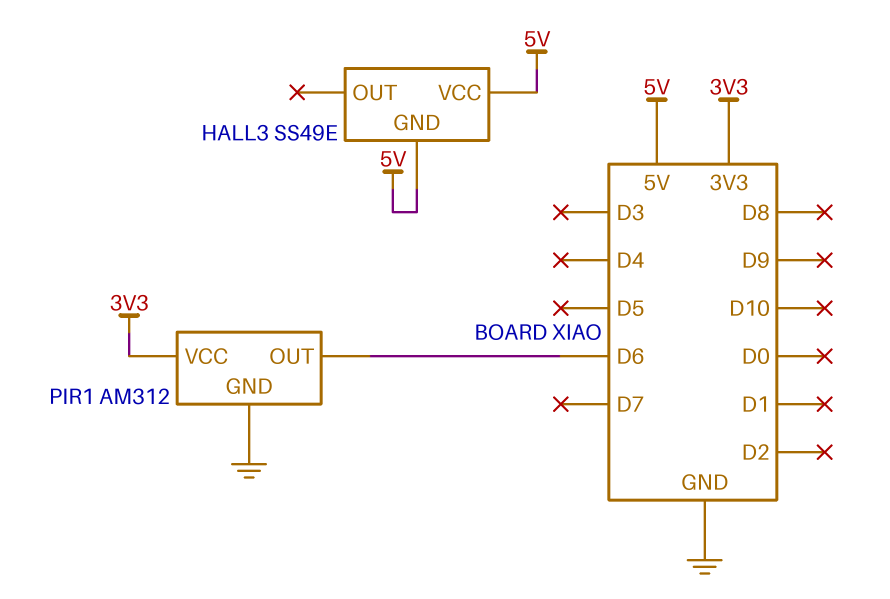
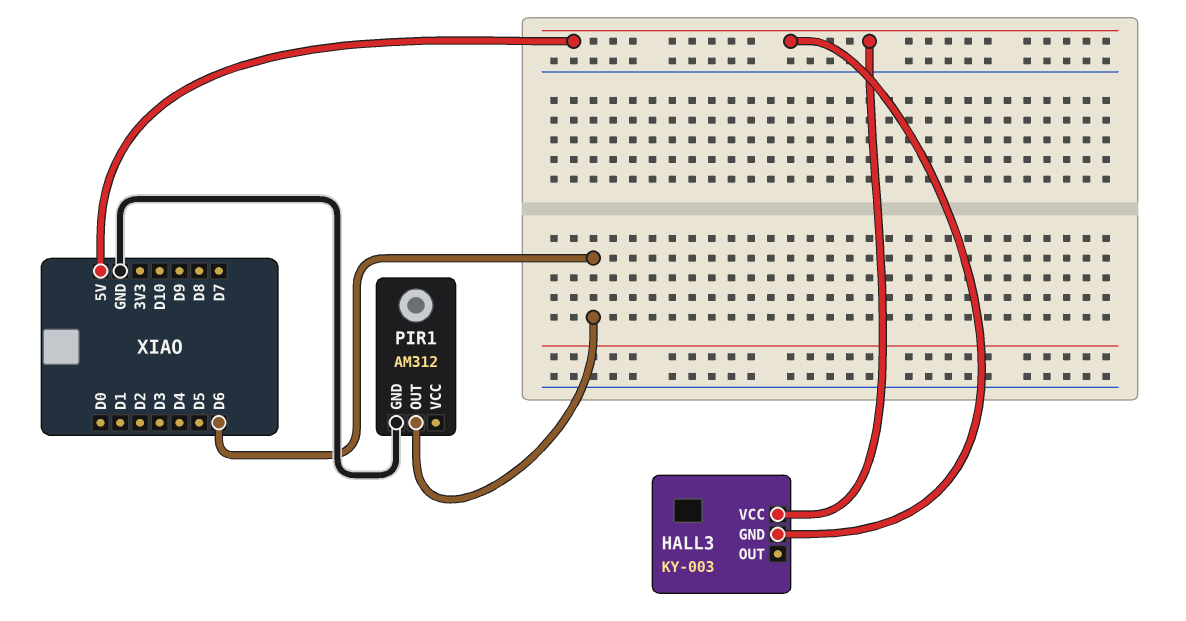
HALL3: SS49E -> KY-003
PIR1 pin VCC: 3V3 -> none

